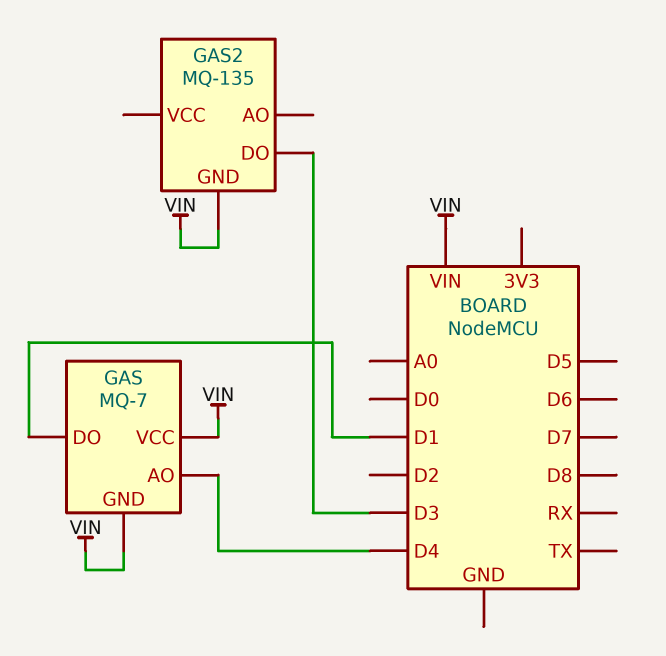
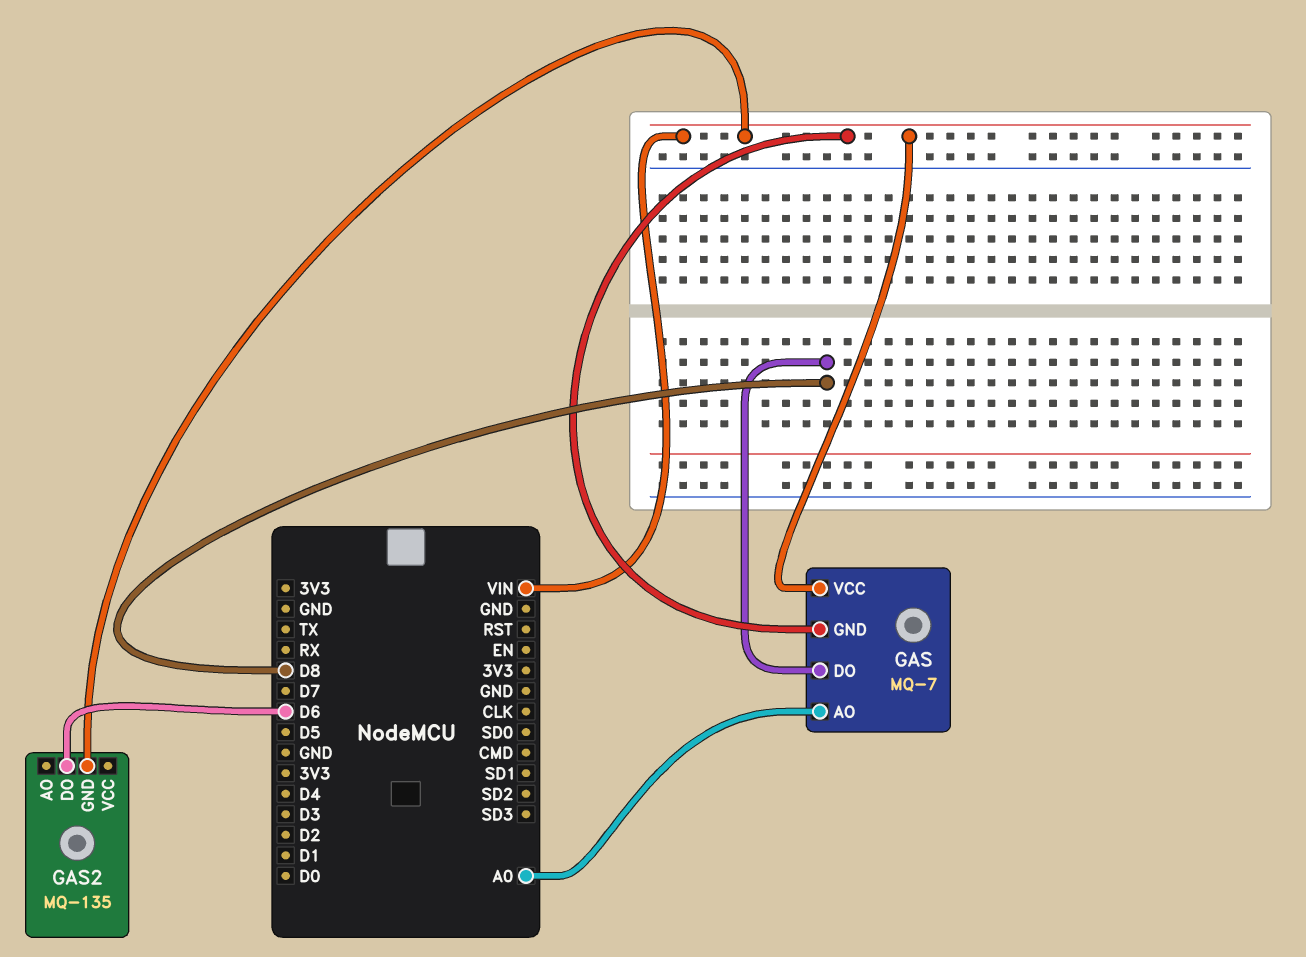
GAS pin AO: D4 -> A0
GAS pin DO: D1 -> D8
GAS2 pin DO: D3 -> D6

